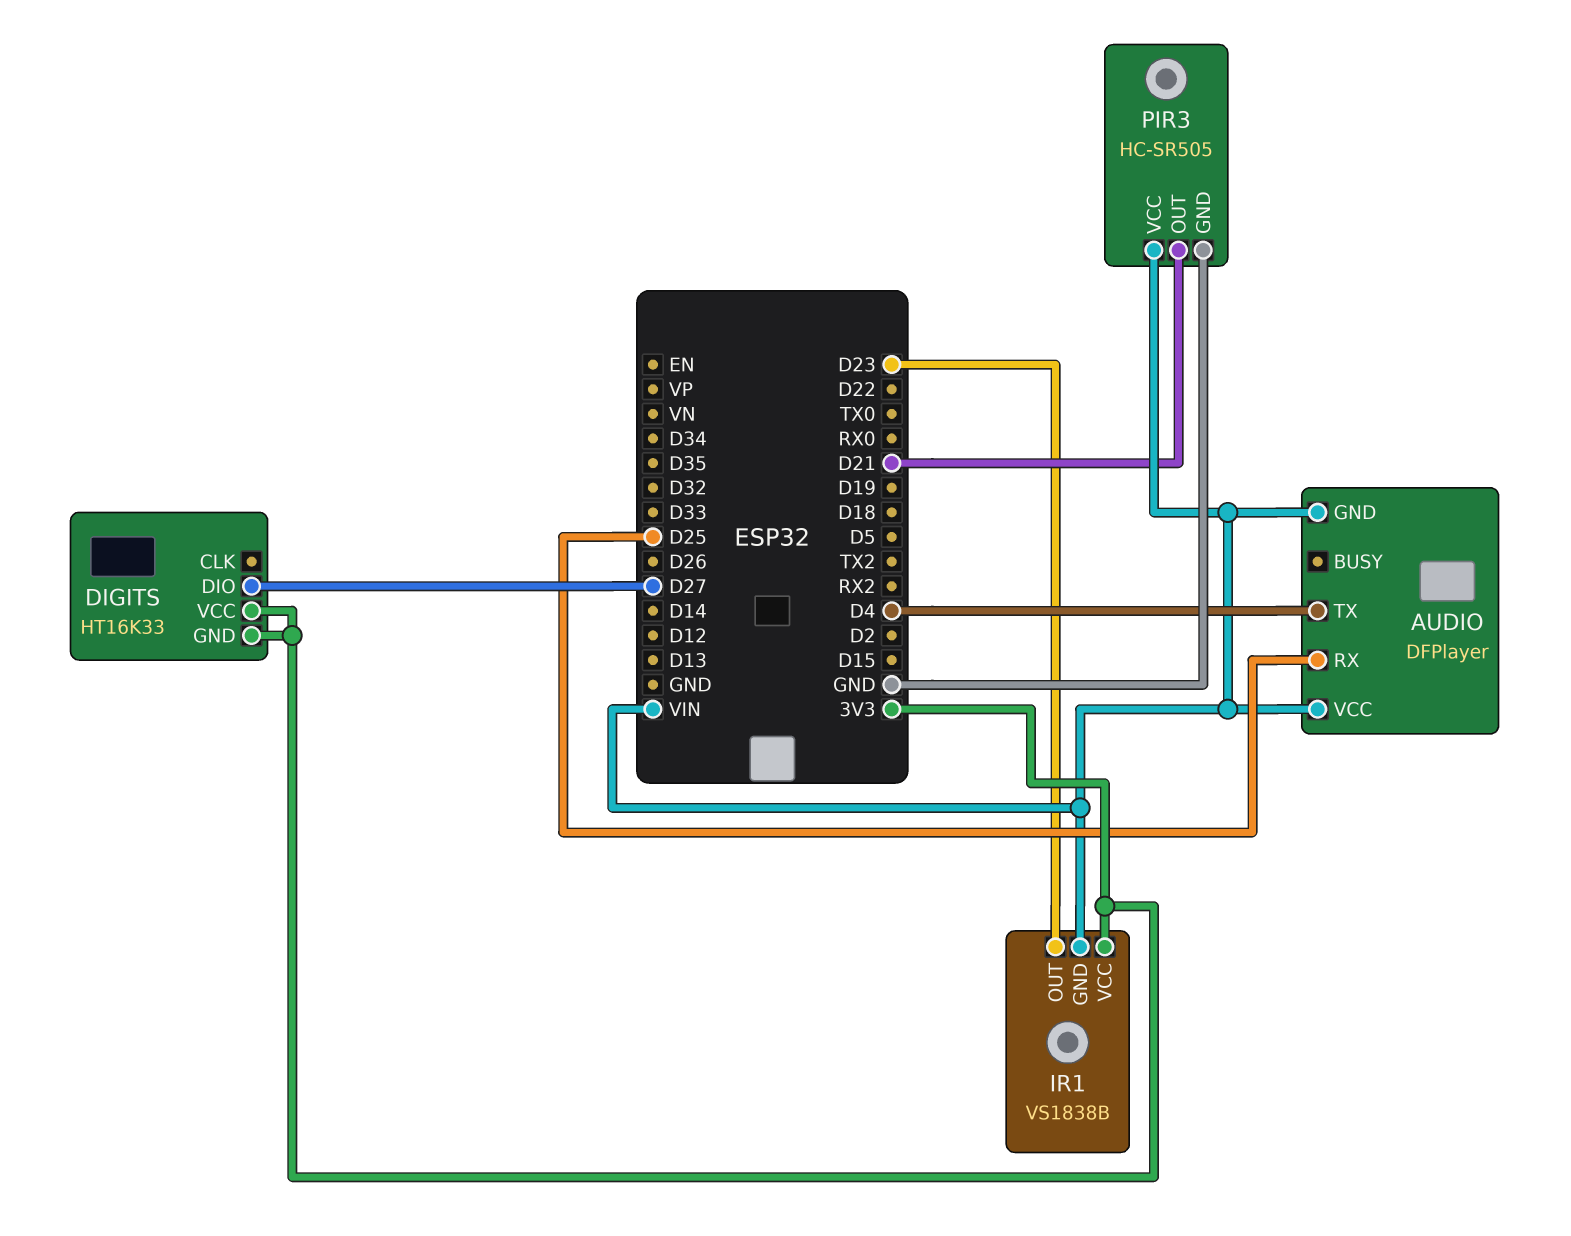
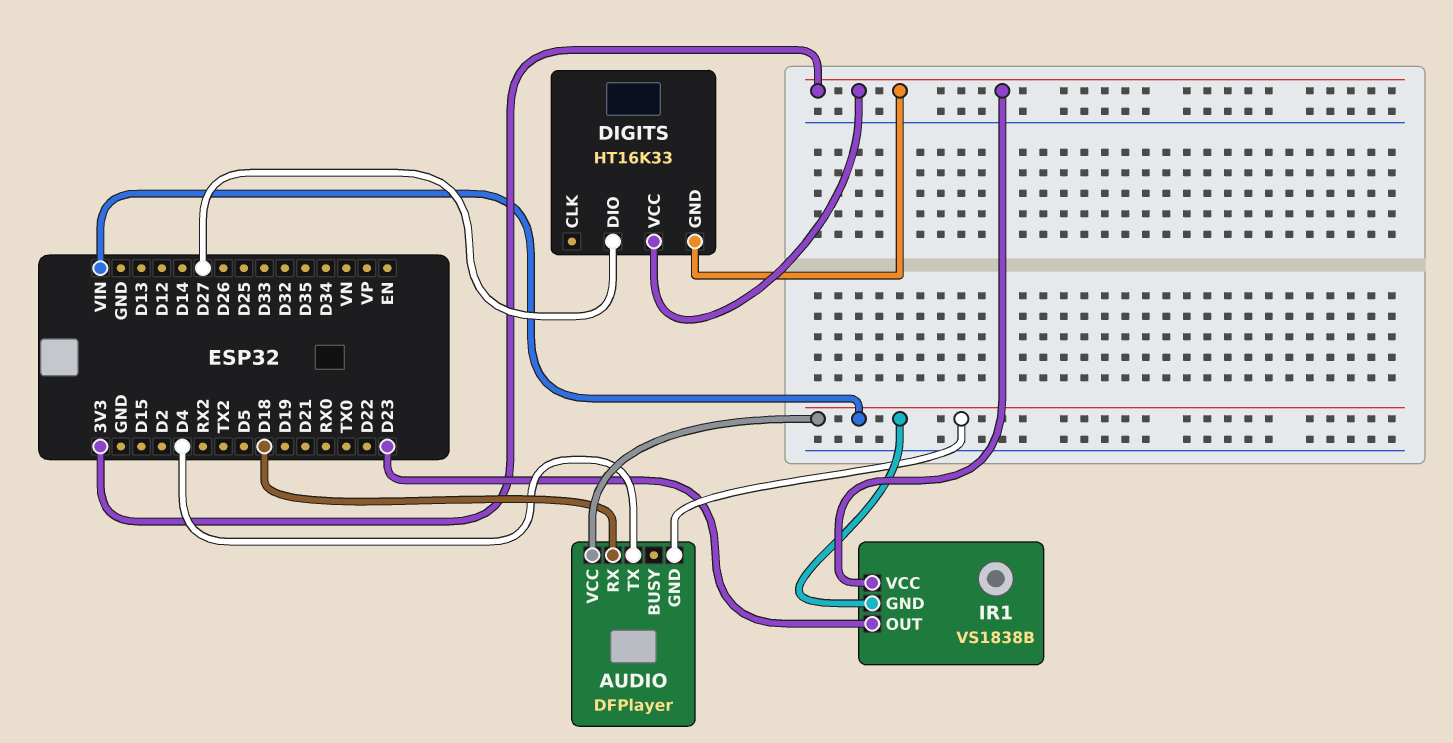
AUDIO pin RX: D25 -> D18
PIR3: HC-SR505 -> none
PIR3 pin GND: GND -> none
PIR3 pin OUT: D21 -> none
PIR3 pin VCC: VIN -> none

